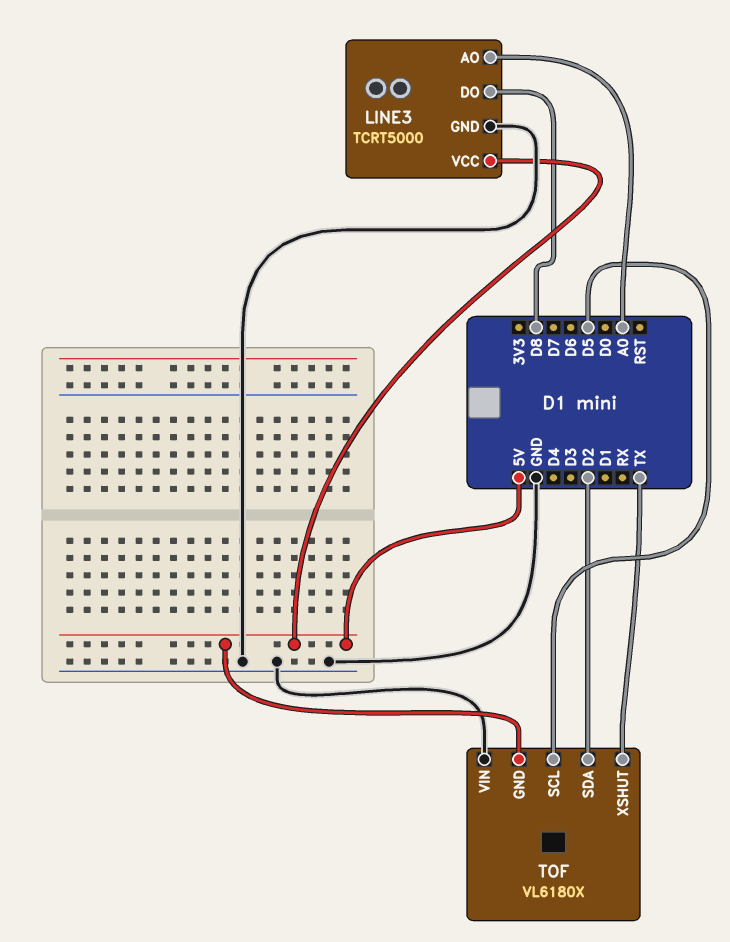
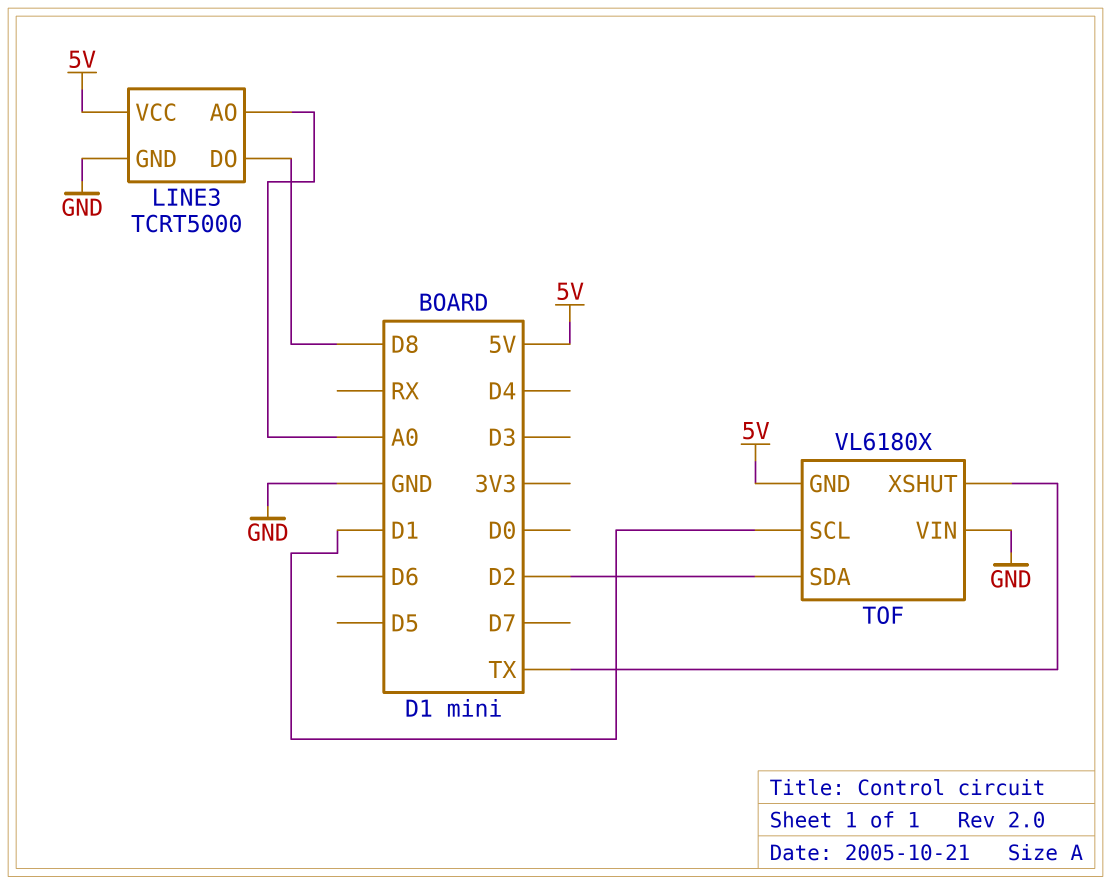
TOF pin SCL: D5 -> D1

